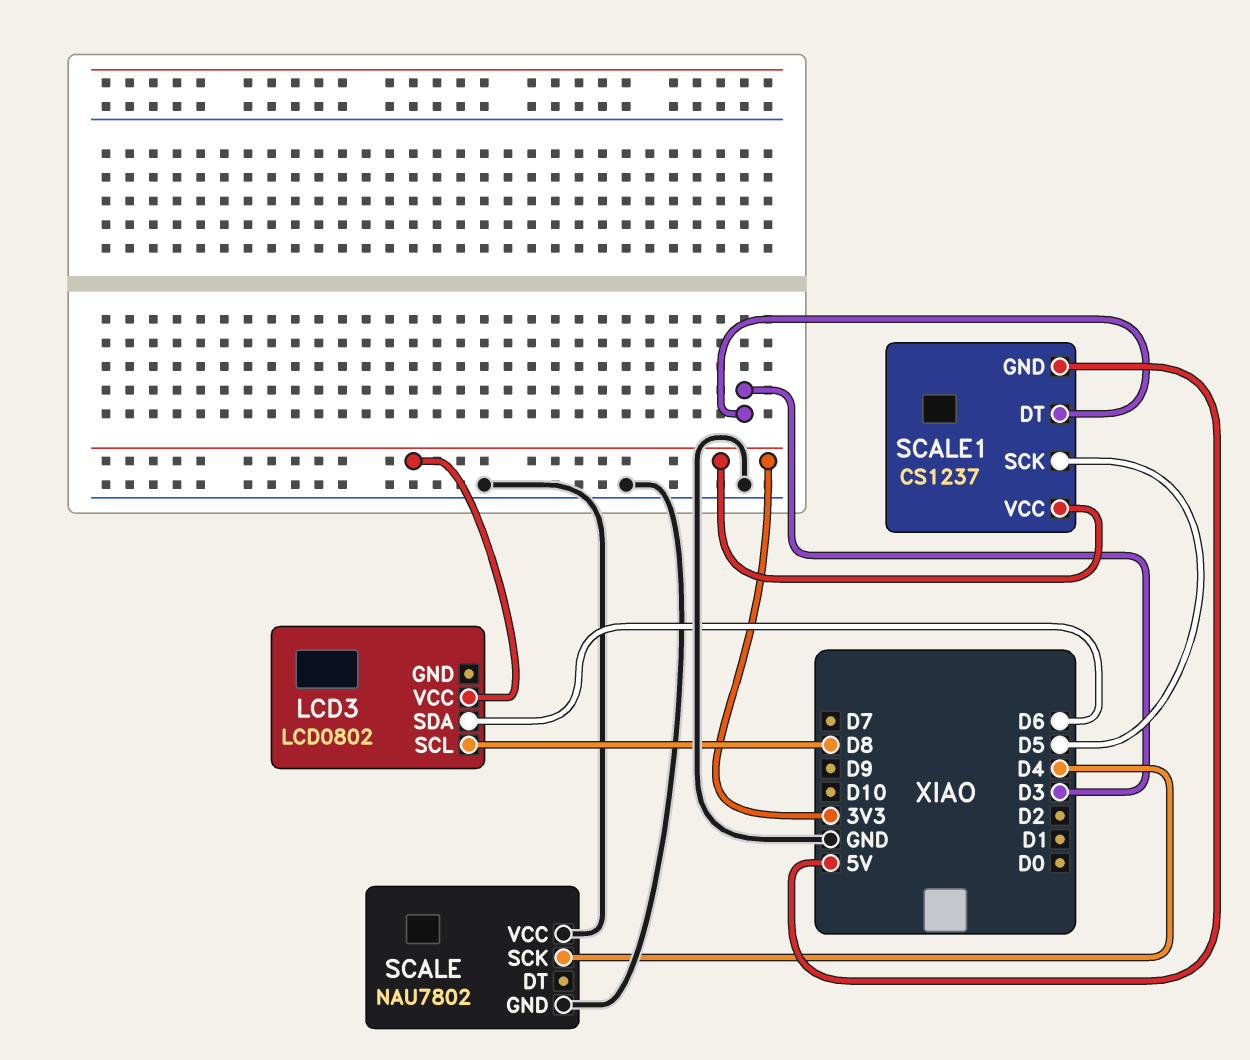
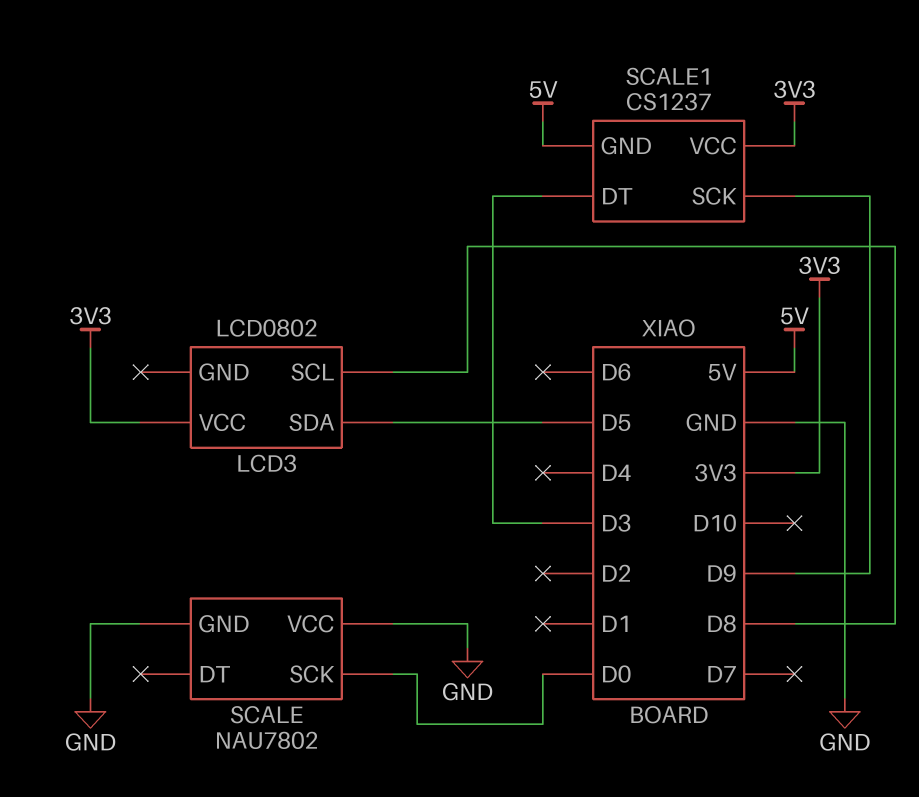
LCD3 pin SDA: D6 -> D5
SCALE pin SCK: D4 -> D0
SCALE1 pin SCK: D5 -> D9

